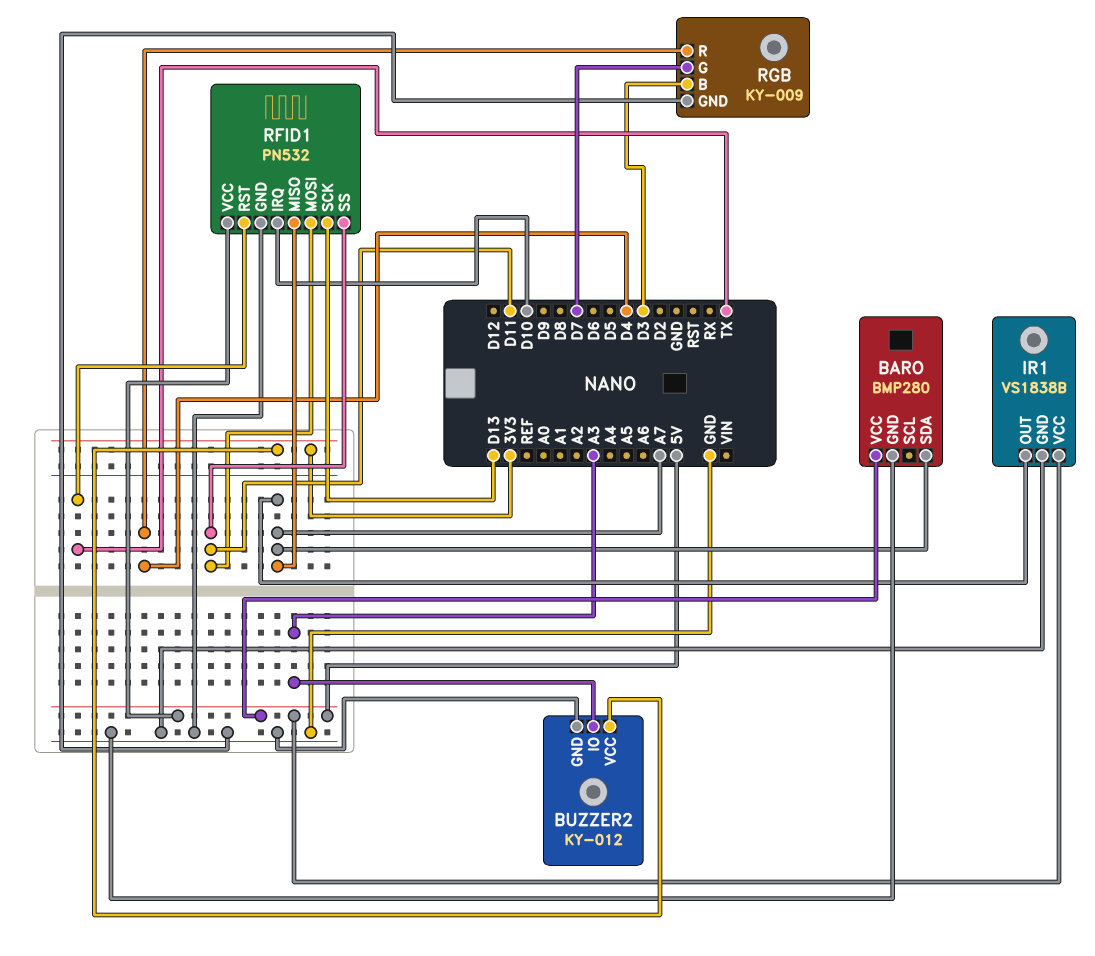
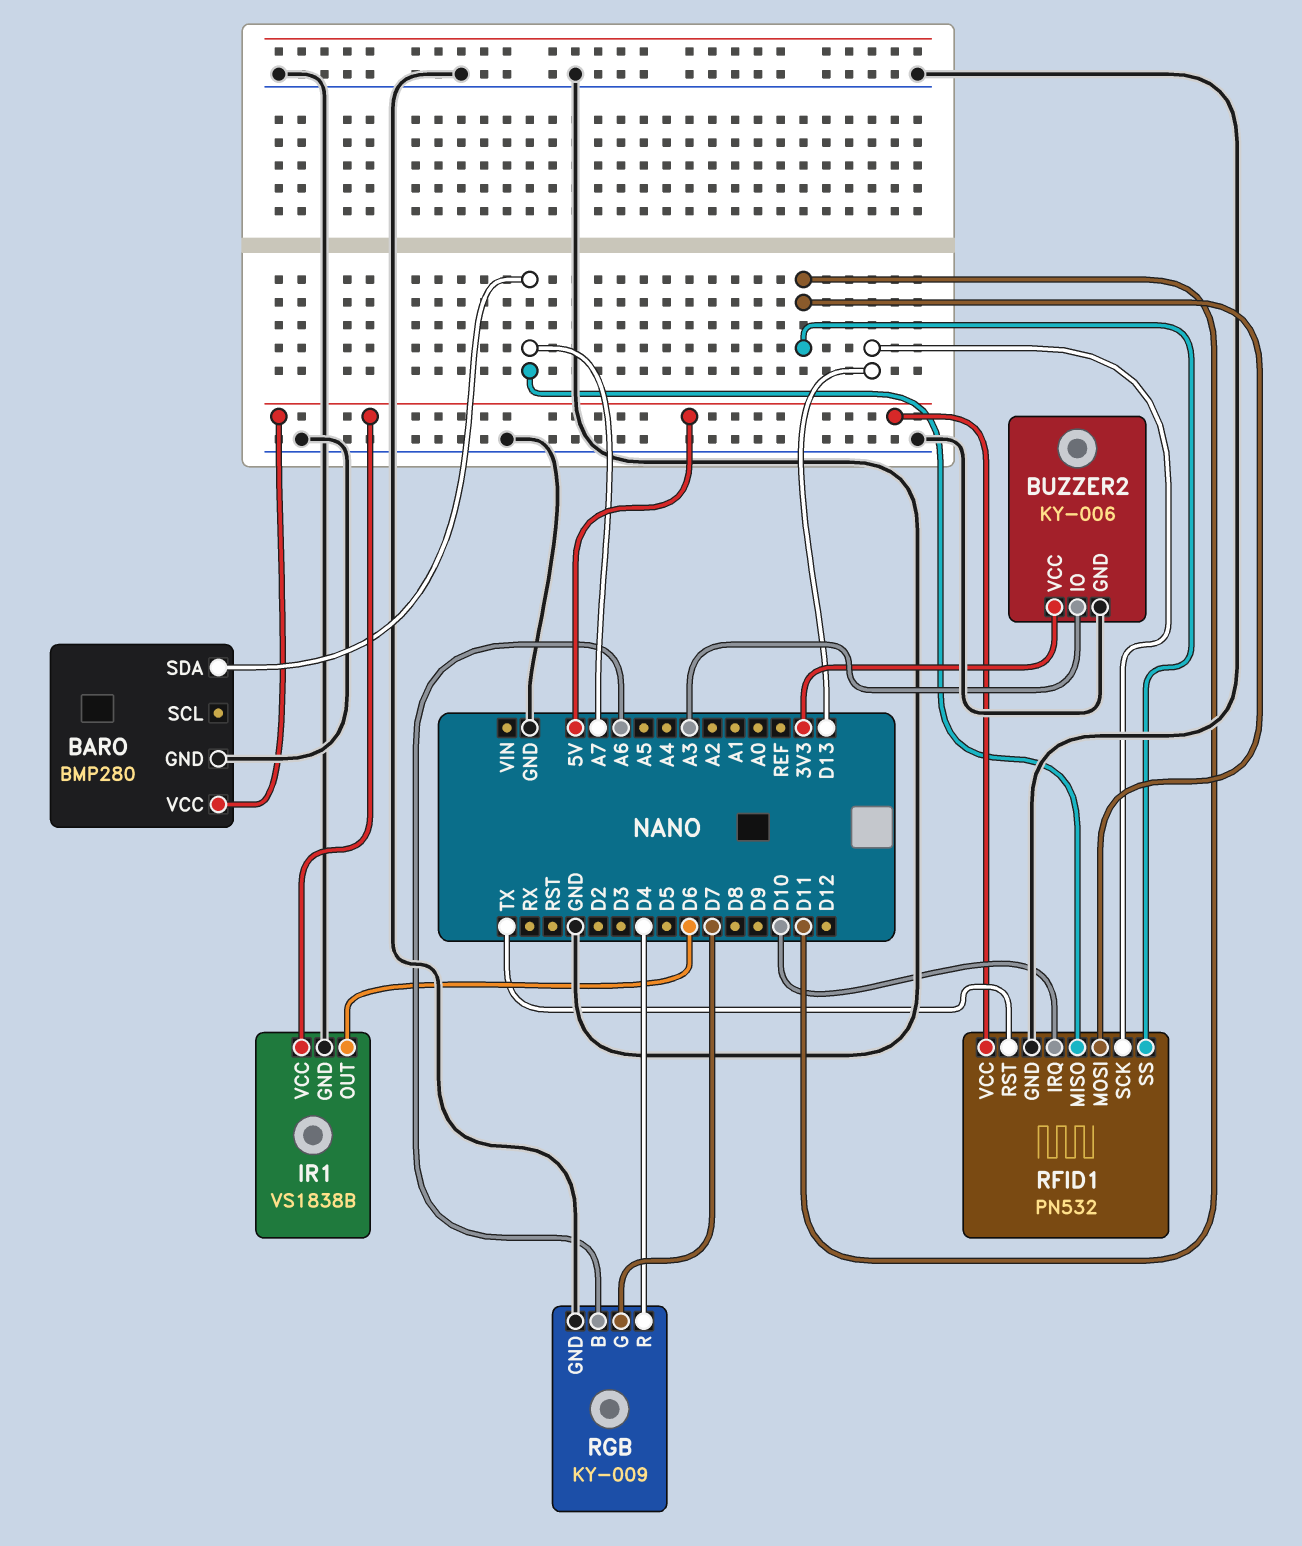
BUZZER2: KY-012 -> KY-006
IR1 pin OUT: A7 -> D6
RGB pin B: D3 -> A6

